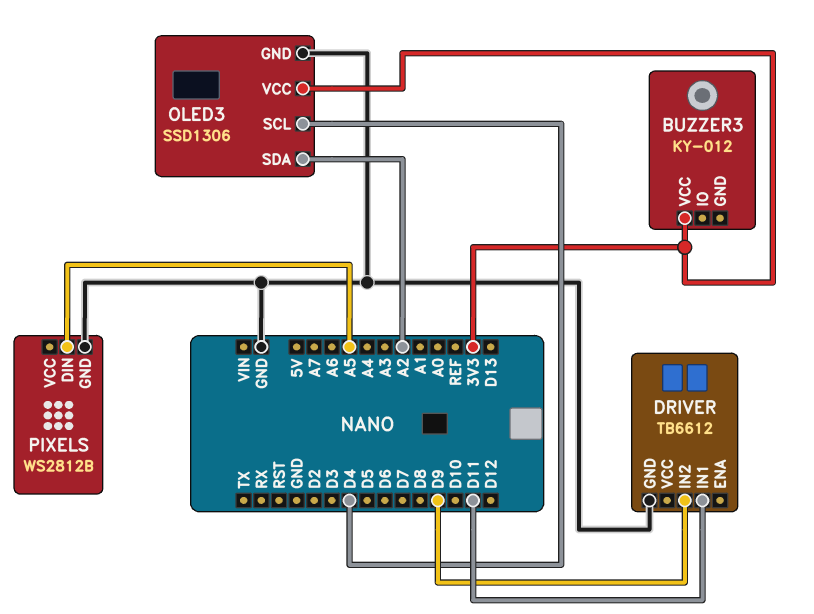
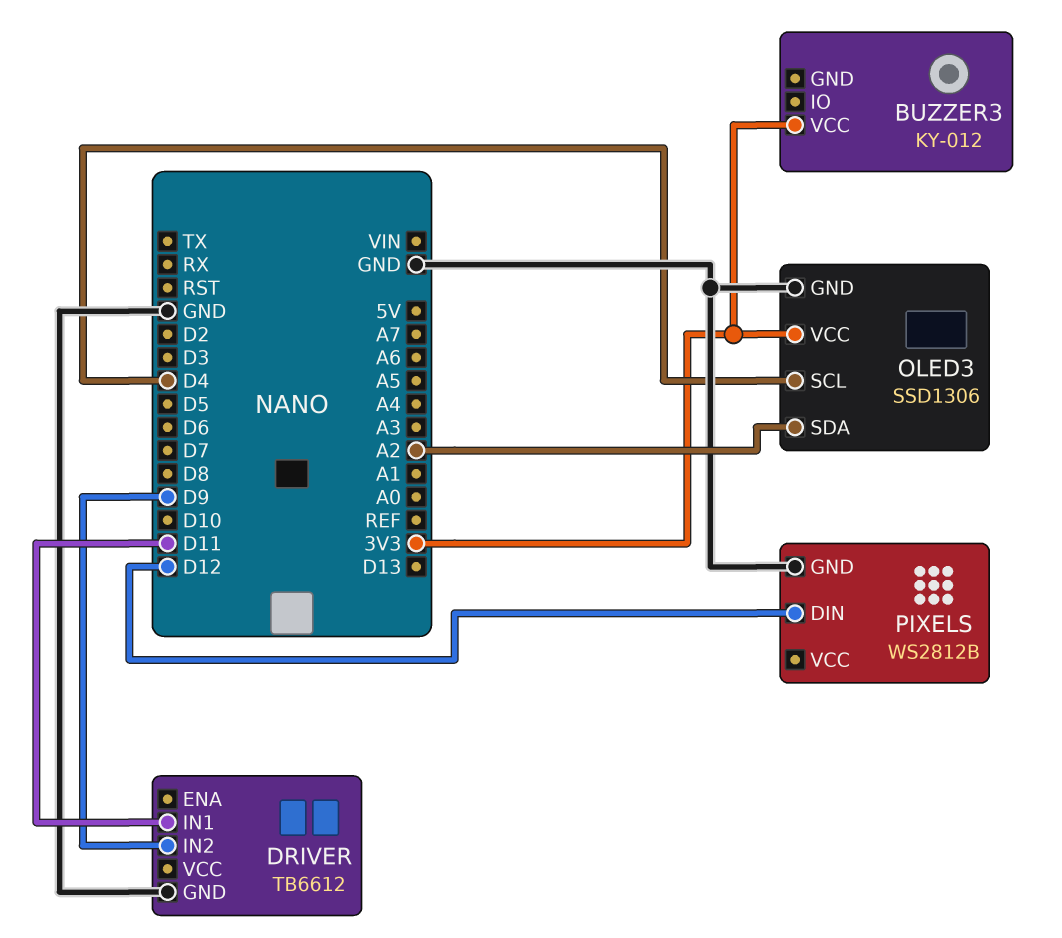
PIXELS pin DIN: A5 -> D12

